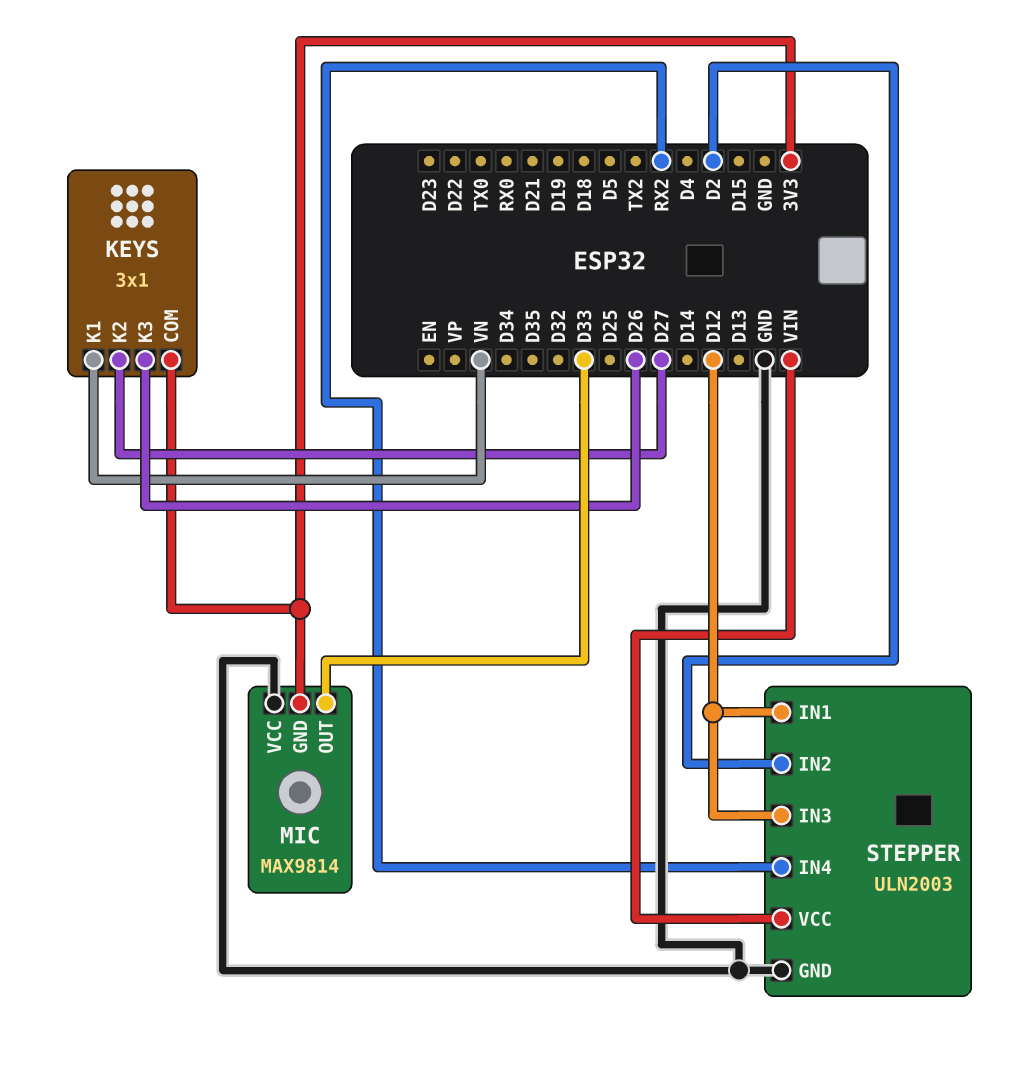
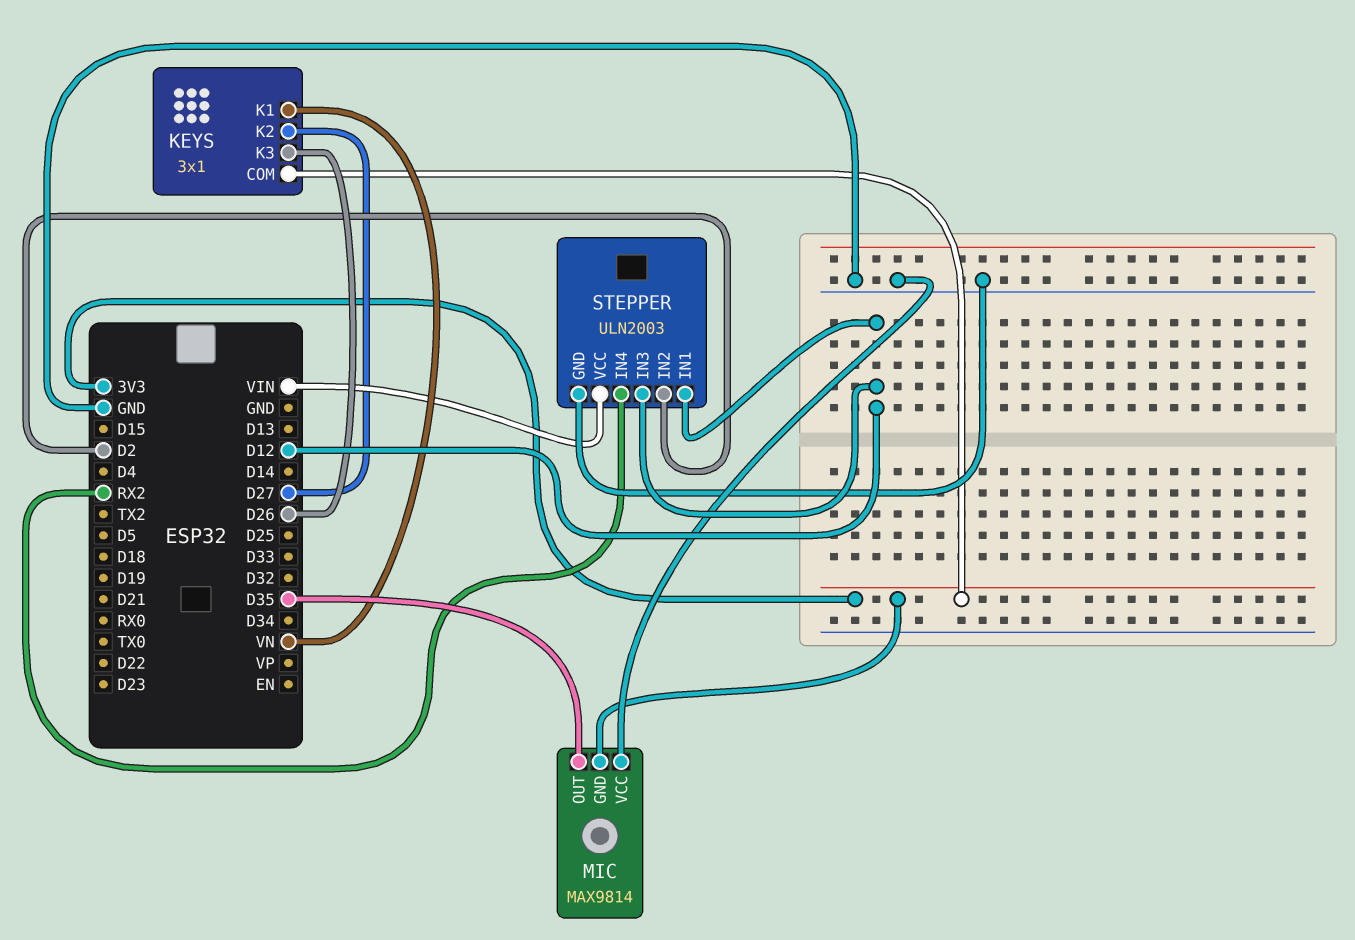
MIC pin OUT: D33 -> D35

